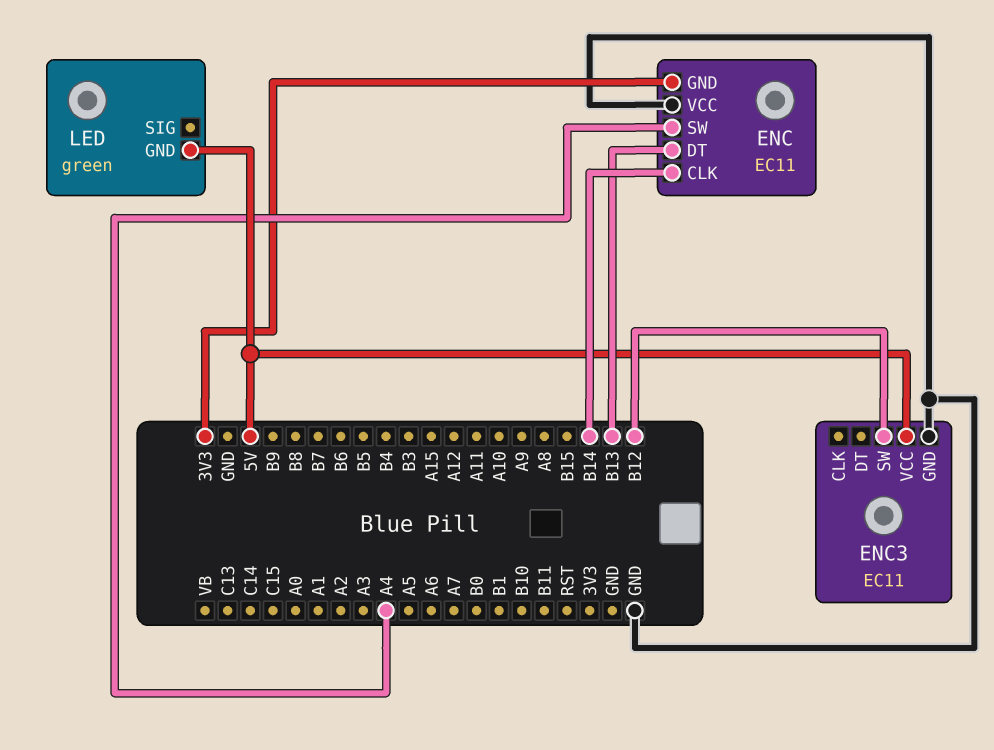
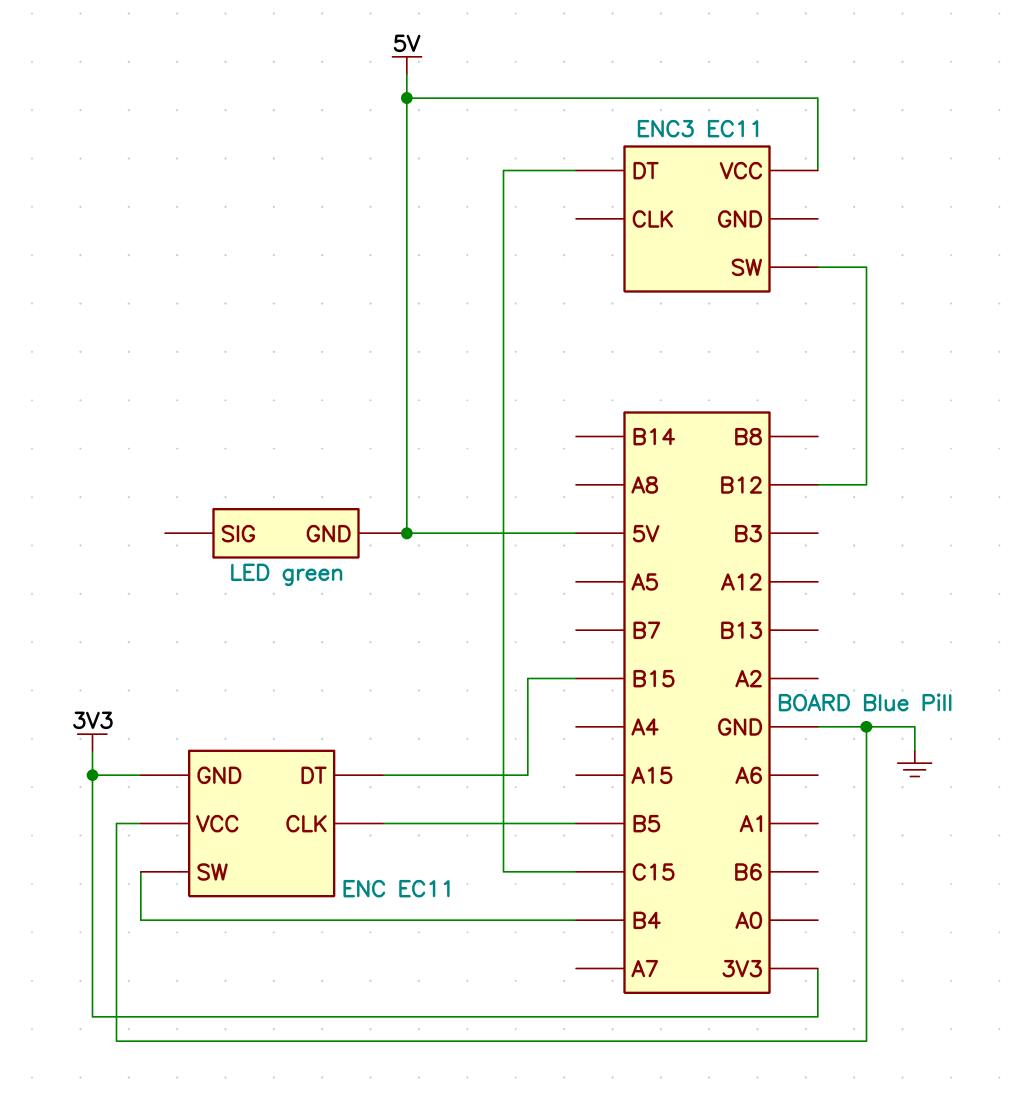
ENC pin CLK: B14 -> B5
ENC pin DT: B13 -> B15
ENC pin SW: A4 -> B4
ENC3 pin DT: none -> C15
ENC3 pin GND: GND -> none

